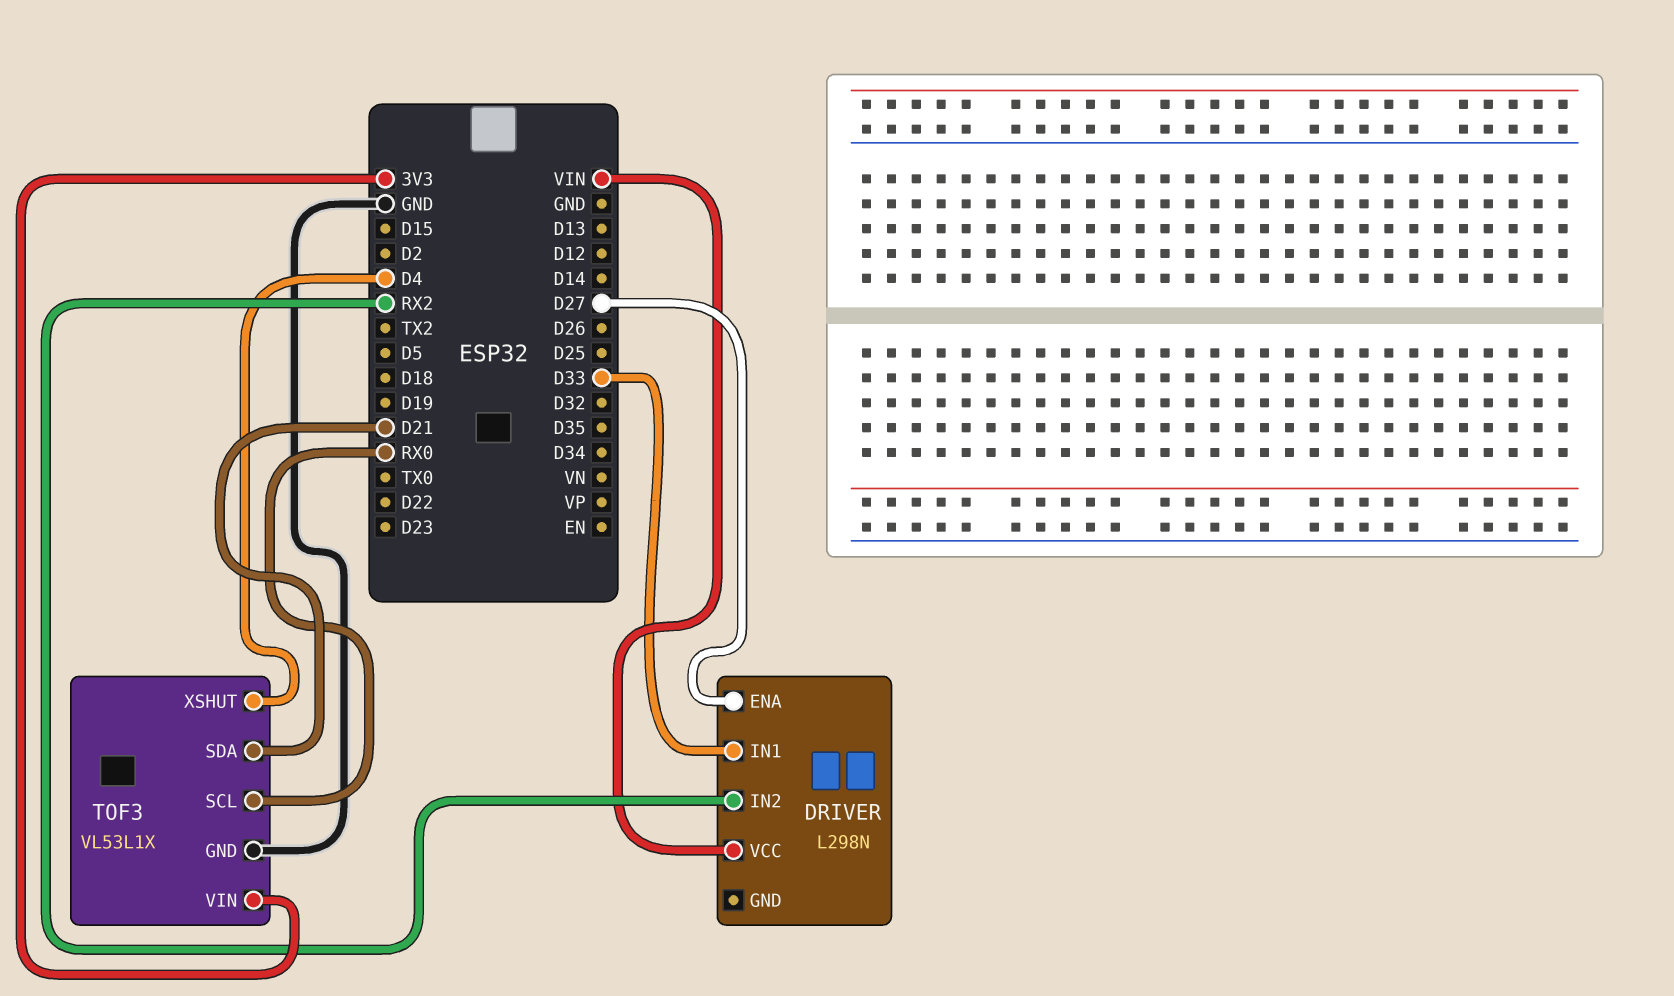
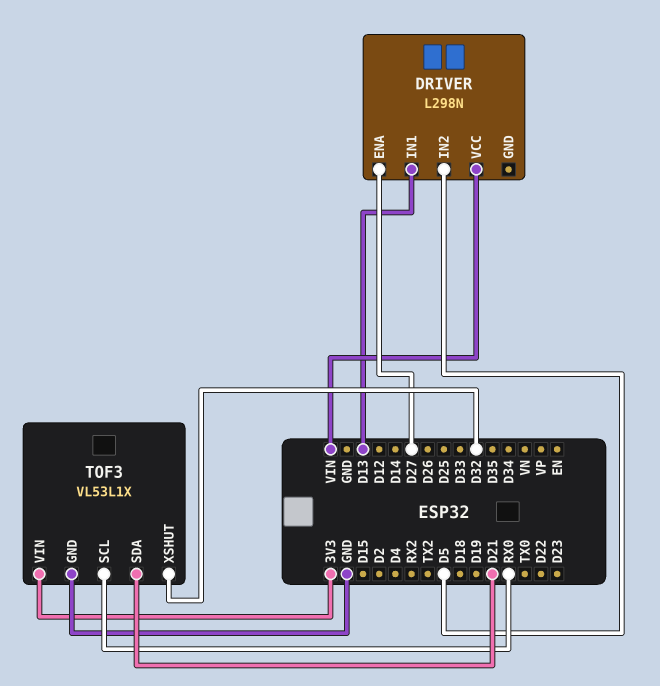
DRIVER pin IN1: D33 -> D13
DRIVER pin IN2: RX2 -> D5
TOF3 pin XSHUT: D4 -> D32

